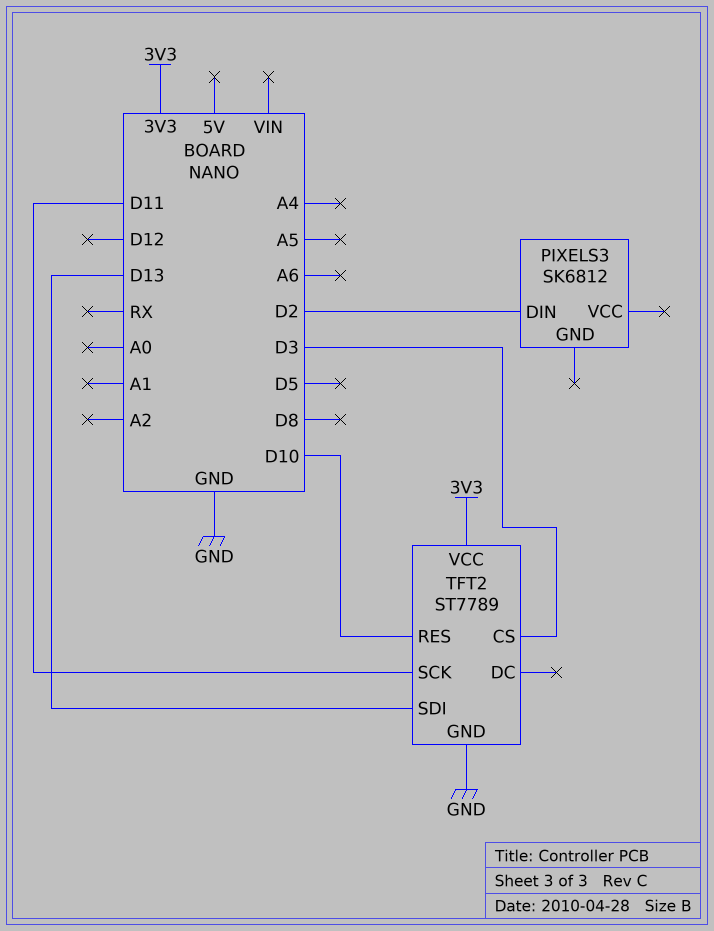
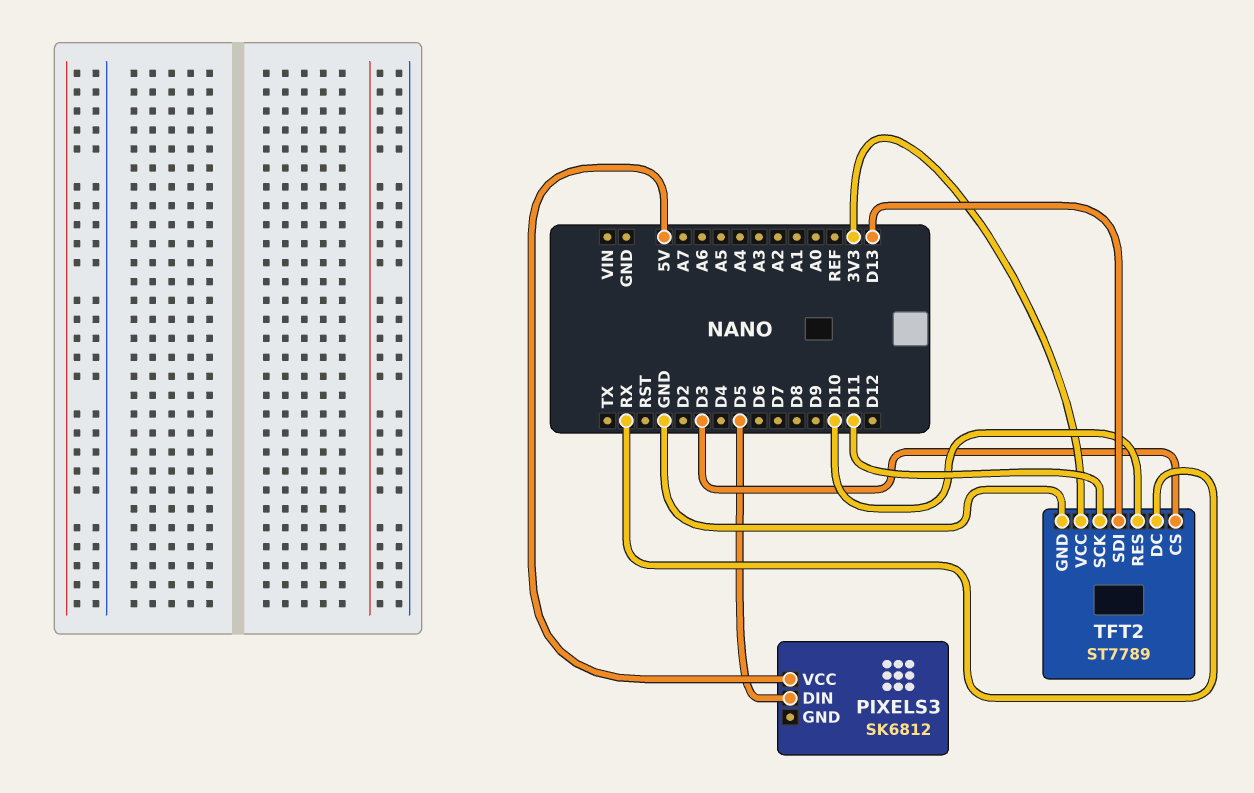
PIXELS3 pin DIN: D2 -> D5
PIXELS3 pin VCC: none -> 5V
TFT2 pin DC: none -> RX

